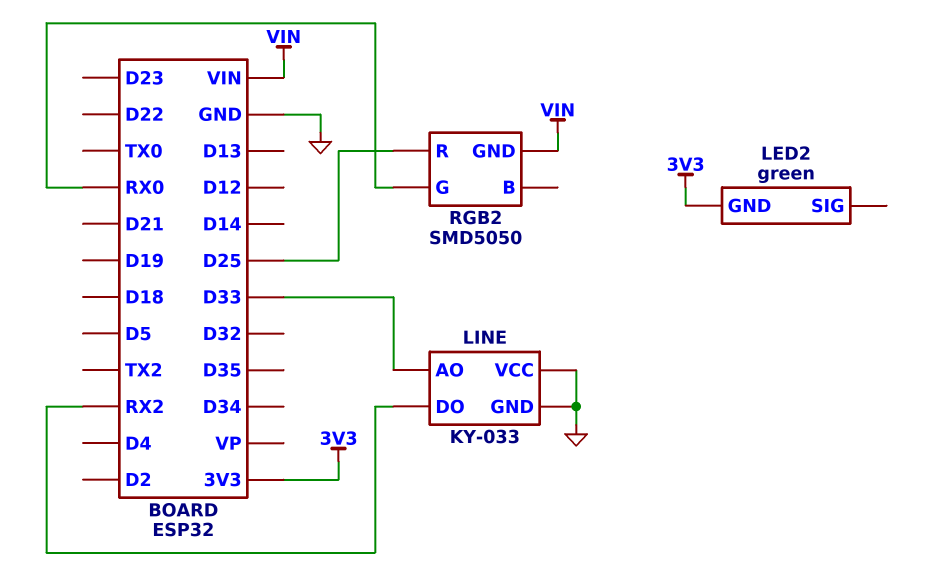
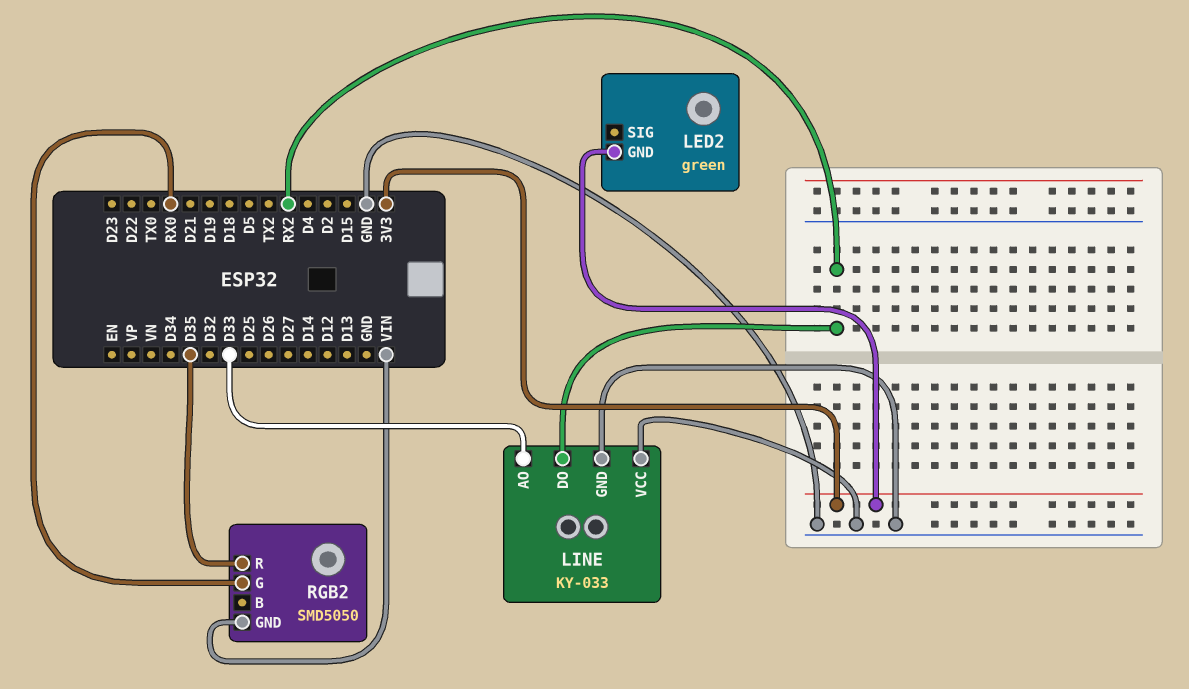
RGB2 pin R: D25 -> D35

